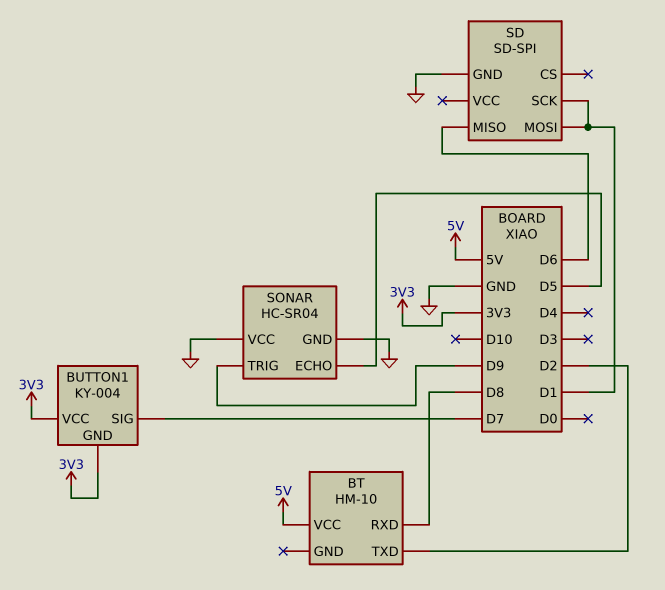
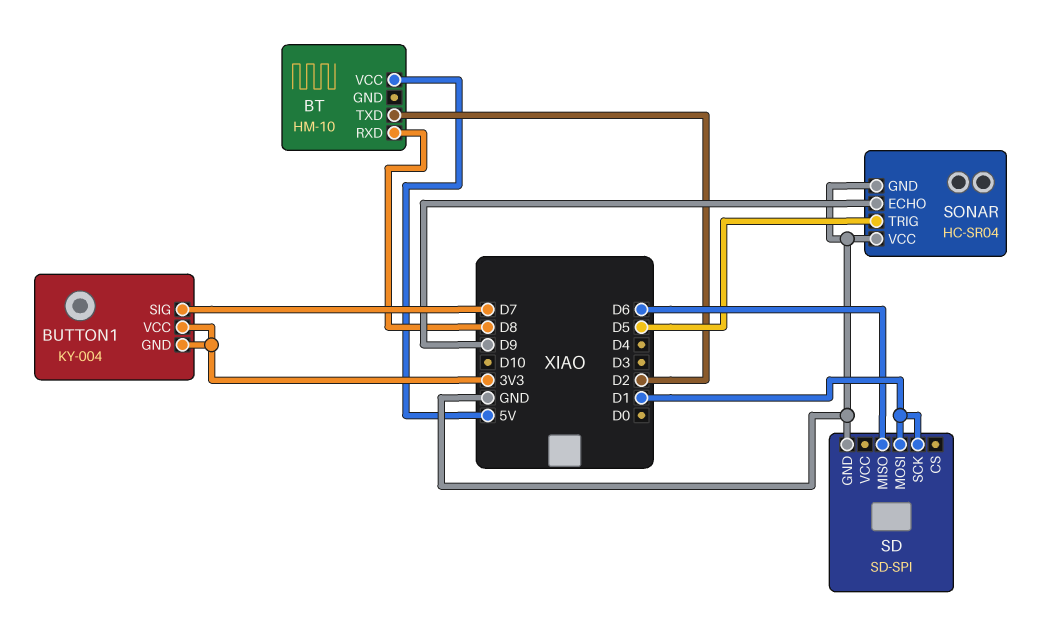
SONAR pin ECHO: D5 -> D9
SONAR pin TRIG: D9 -> D5

